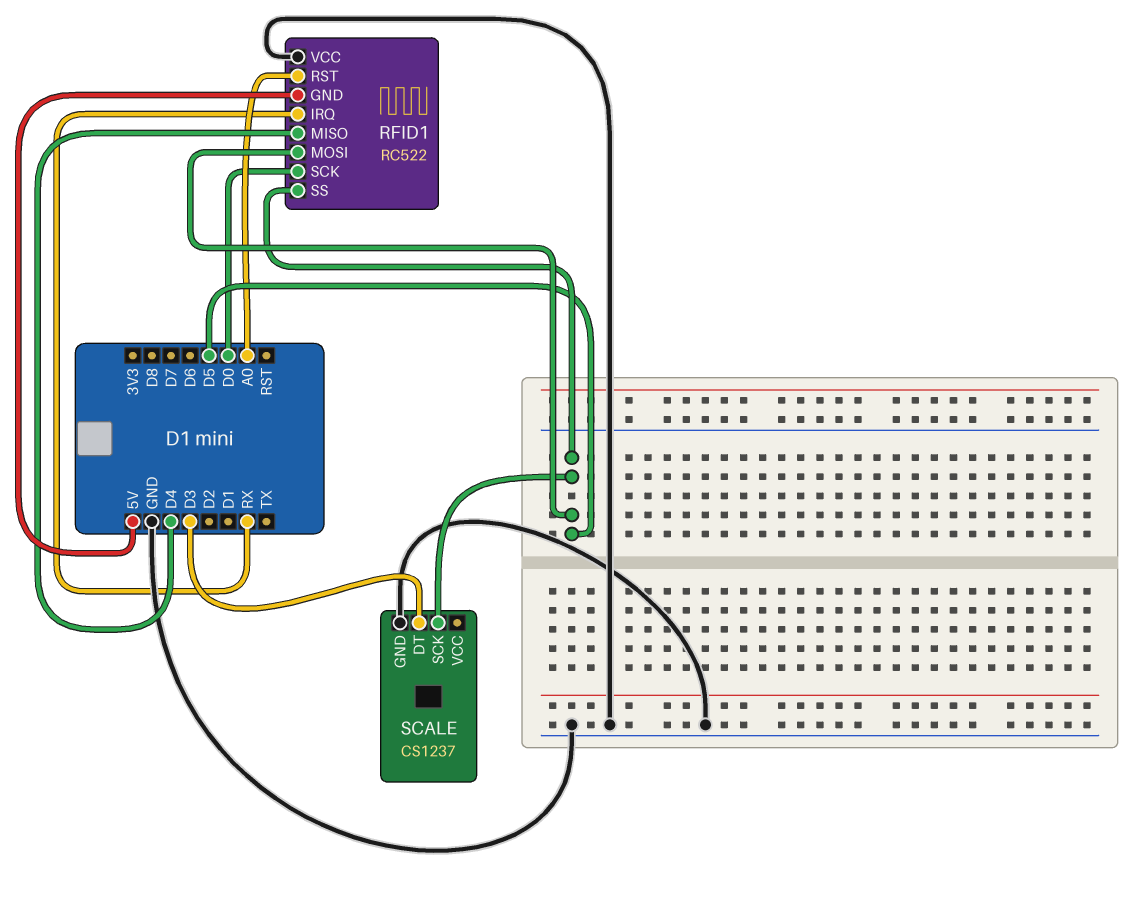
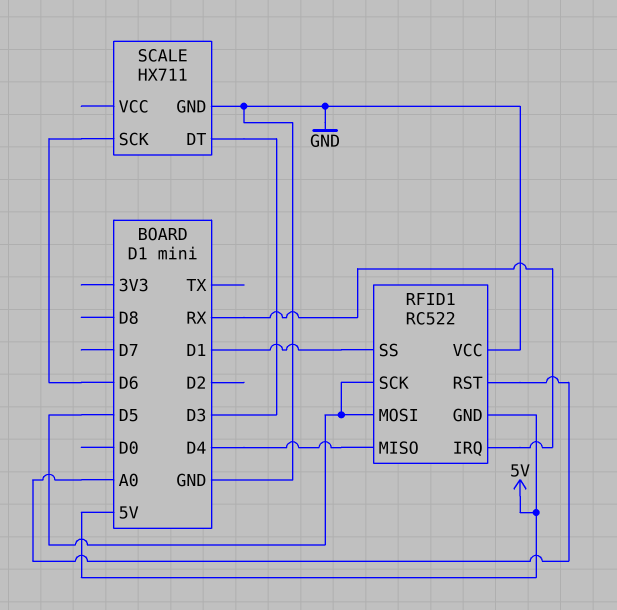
RFID1 pin SCK: D0 -> D5
RFID1 pin SS: D5 -> D1
SCALE: CS1237 -> HX711
SCALE pin SCK: D5 -> D6

